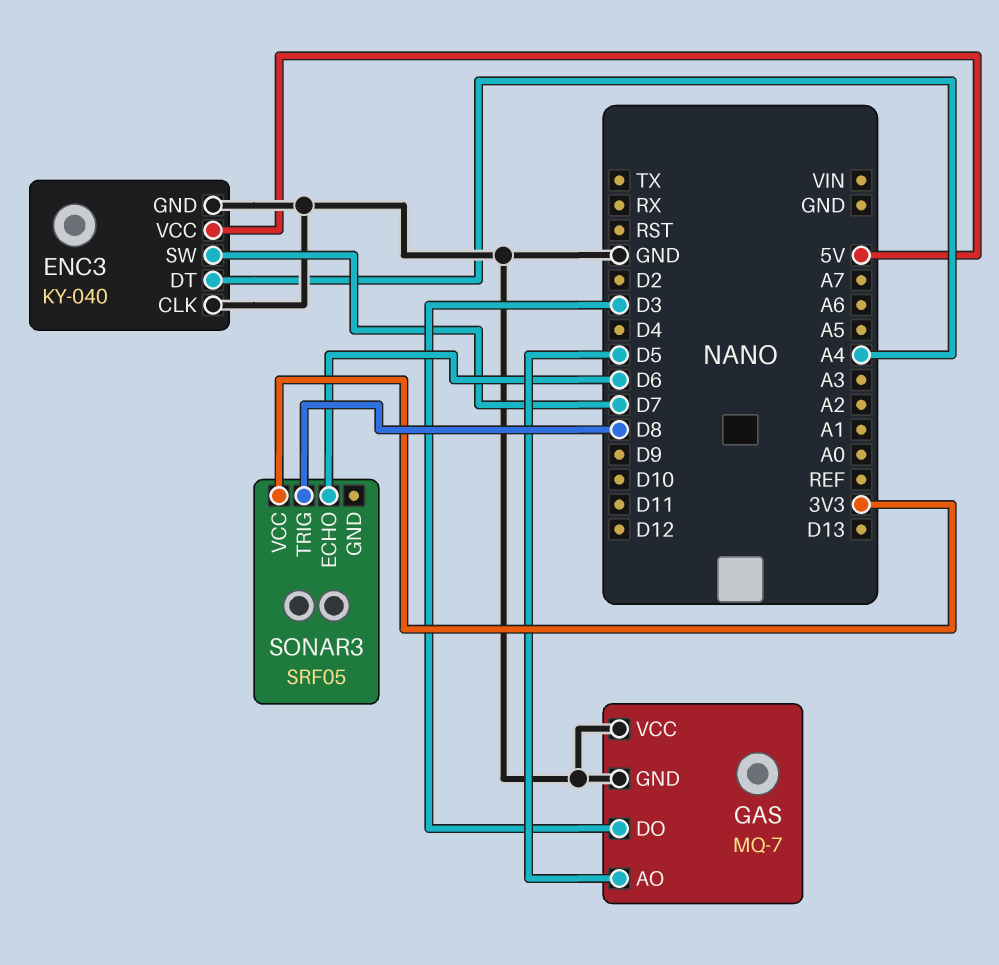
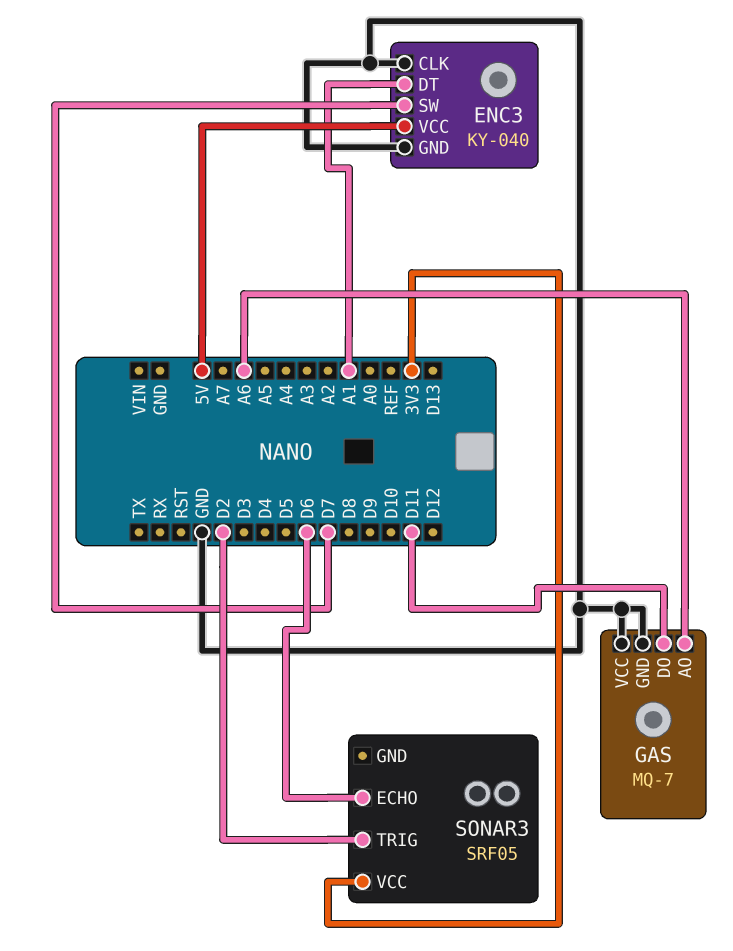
ENC3 pin DT: A4 -> A1
GAS pin AO: D5 -> A6
GAS pin DO: D3 -> D11
SONAR3 pin TRIG: D8 -> D2

